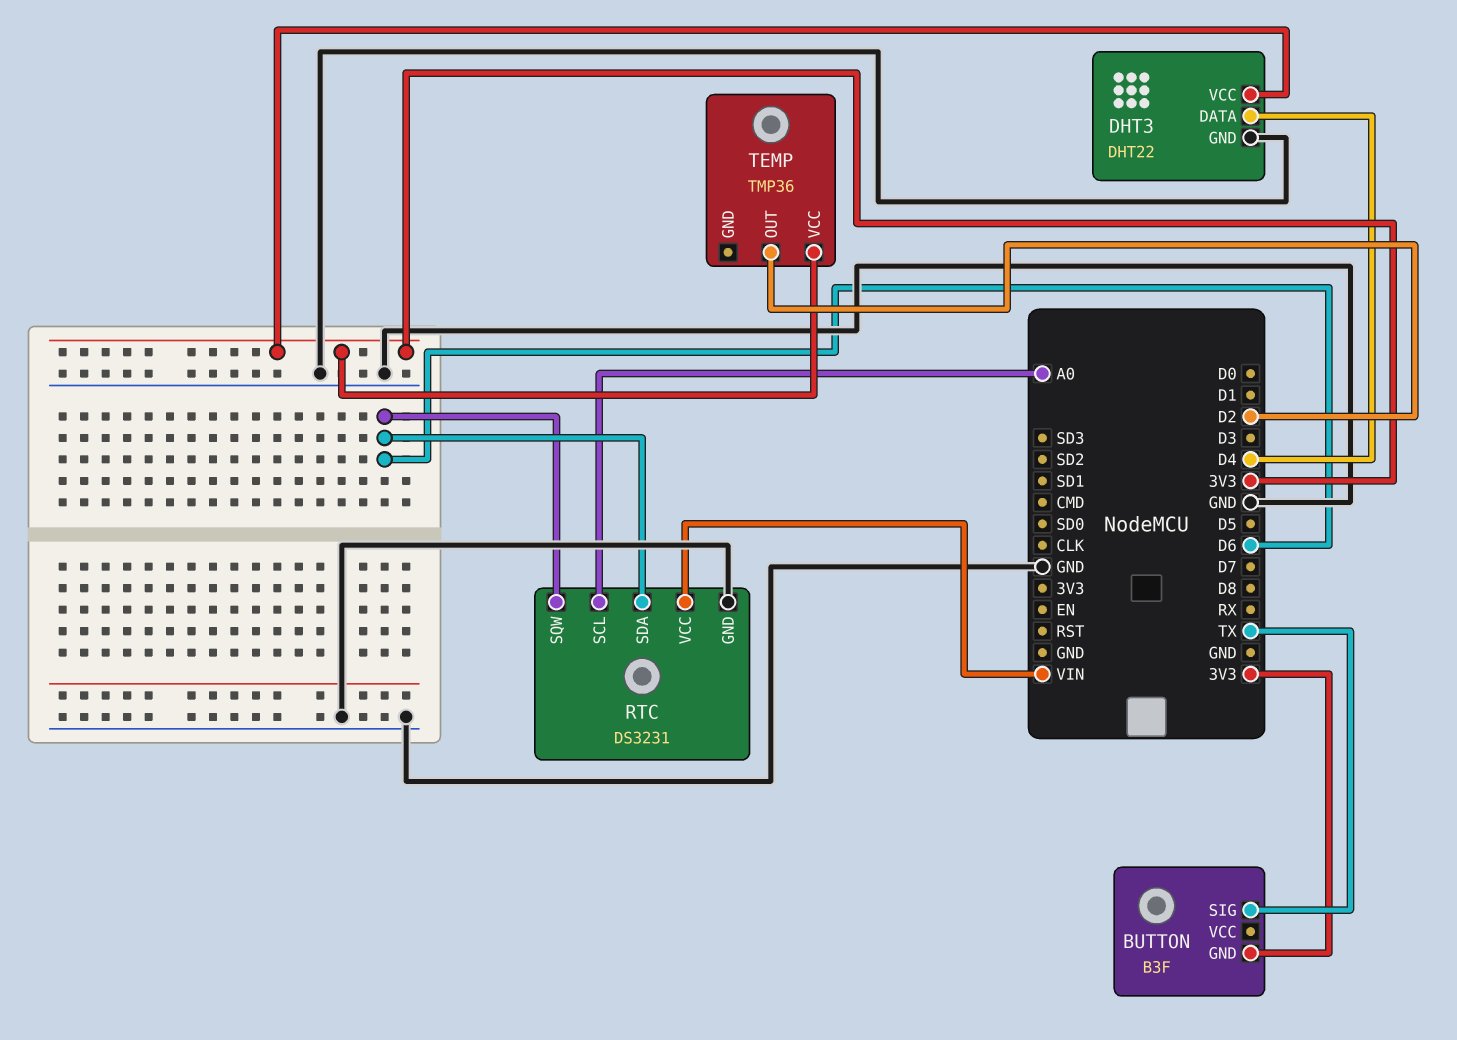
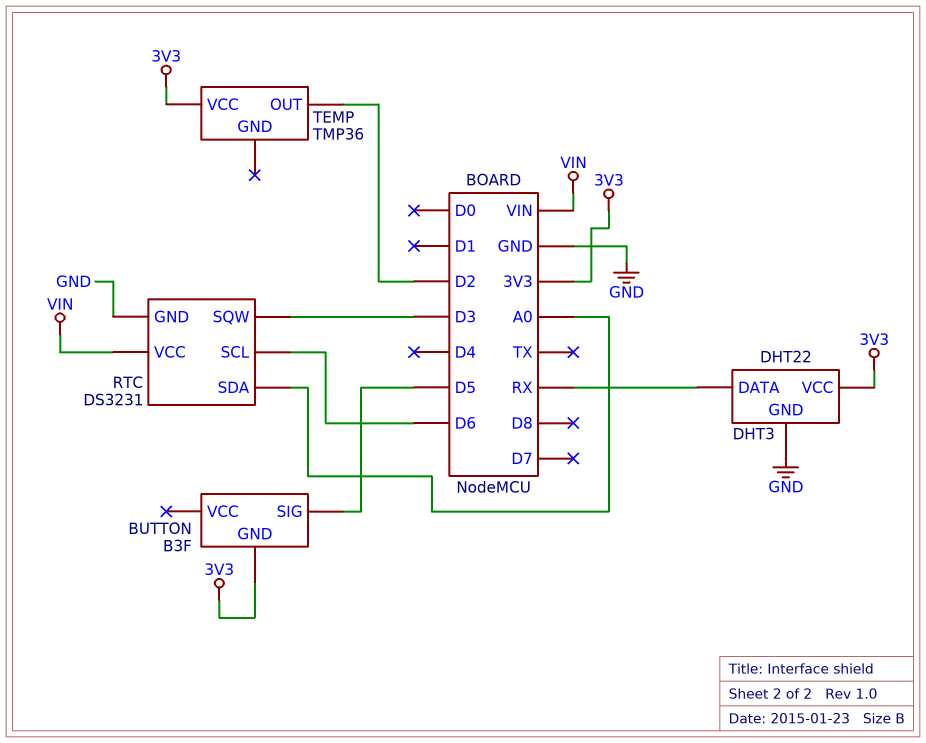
BUTTON pin SIG: TX -> D5
DHT3 pin DATA: D4 -> RX
RTC pin SCL: A0 -> D6
RTC pin SDA: D6 -> A0
RTC pin SQW: D6 -> D3

